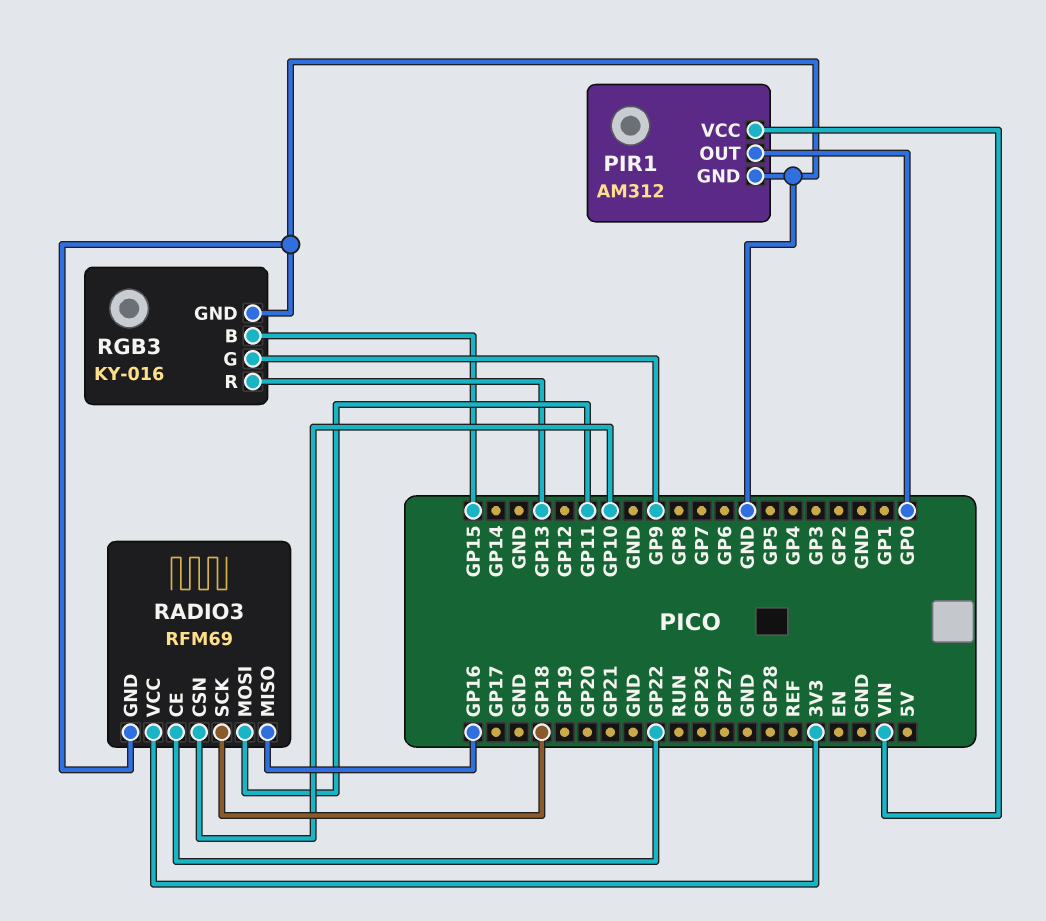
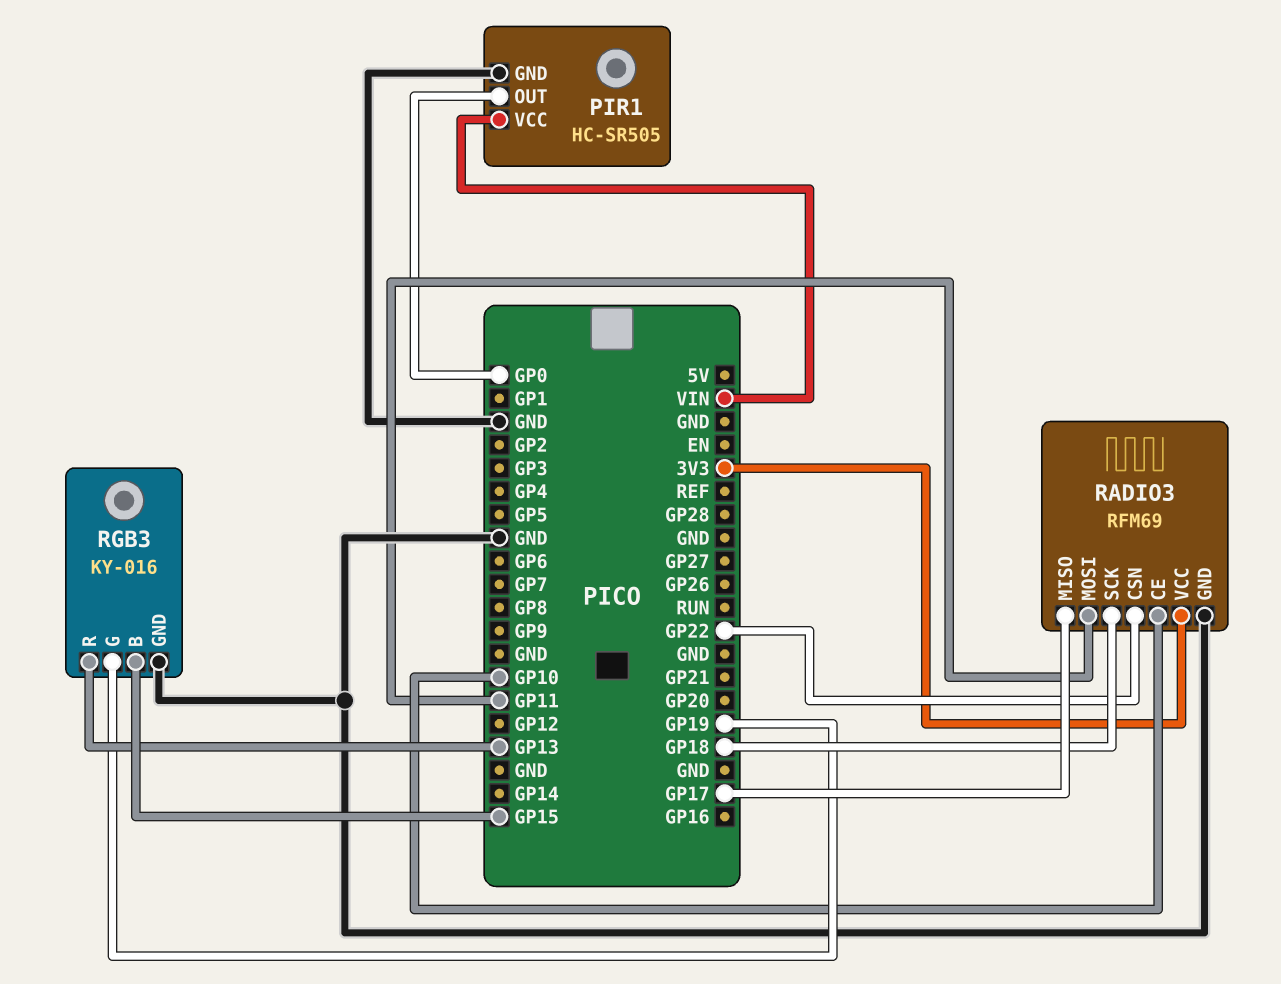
PIR1: AM312 -> HC-SR505
RADIO3 pin CE: GP22 -> GP10
RADIO3 pin CSN: GP10 -> GP22
RADIO3 pin MISO: GP16 -> GP17
RGB3 pin G: GP9 -> GP19

